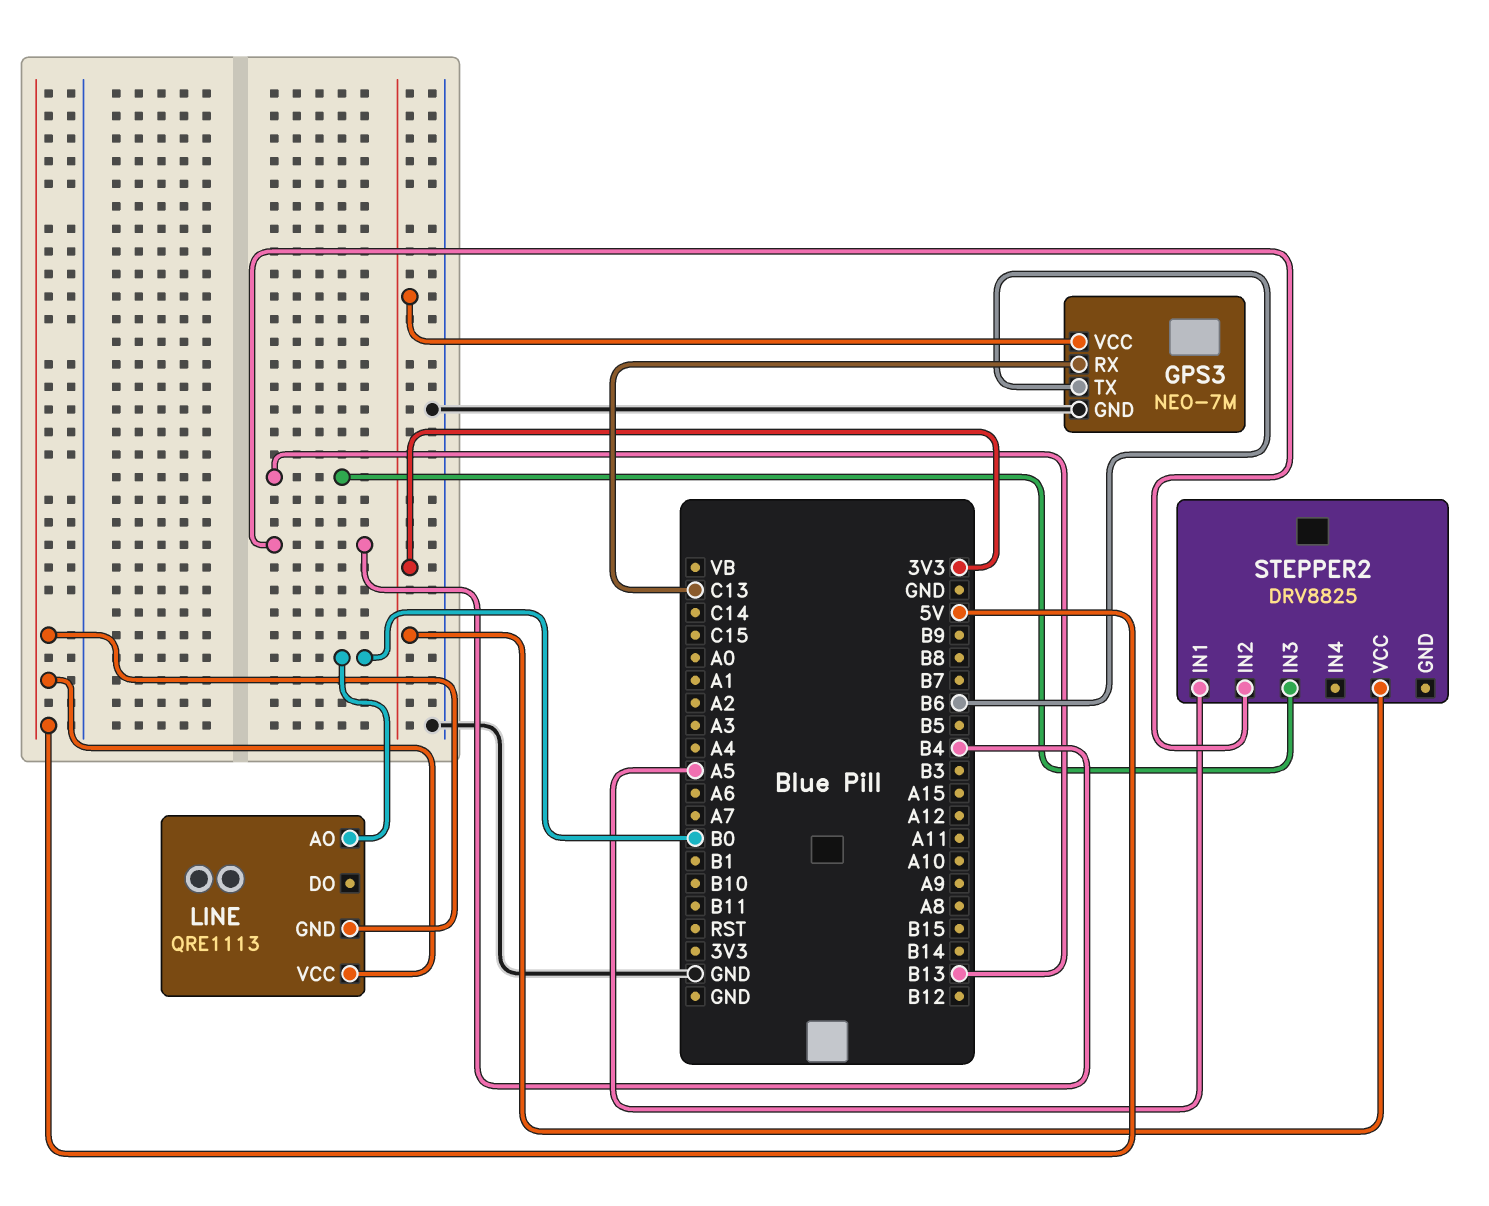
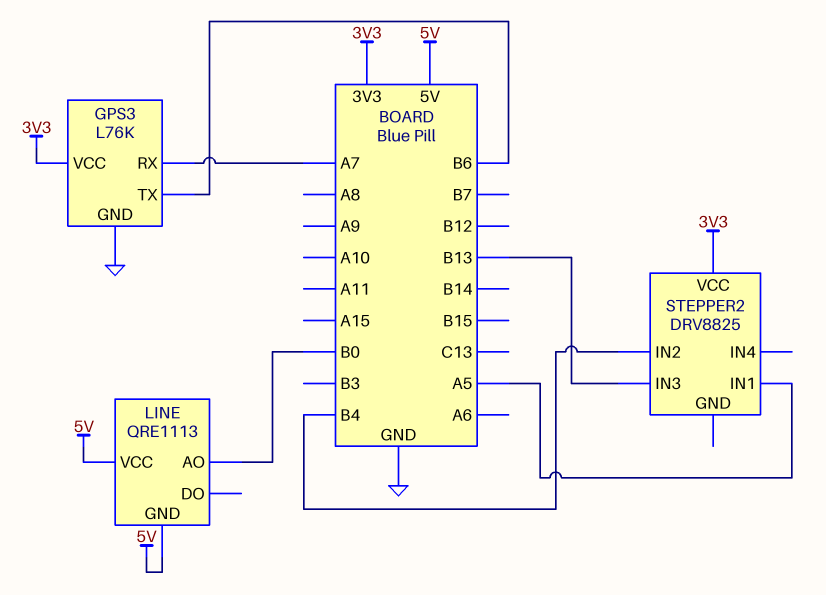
GPS3: NEO-7M -> L76K
GPS3 pin RX: C13 -> A7

